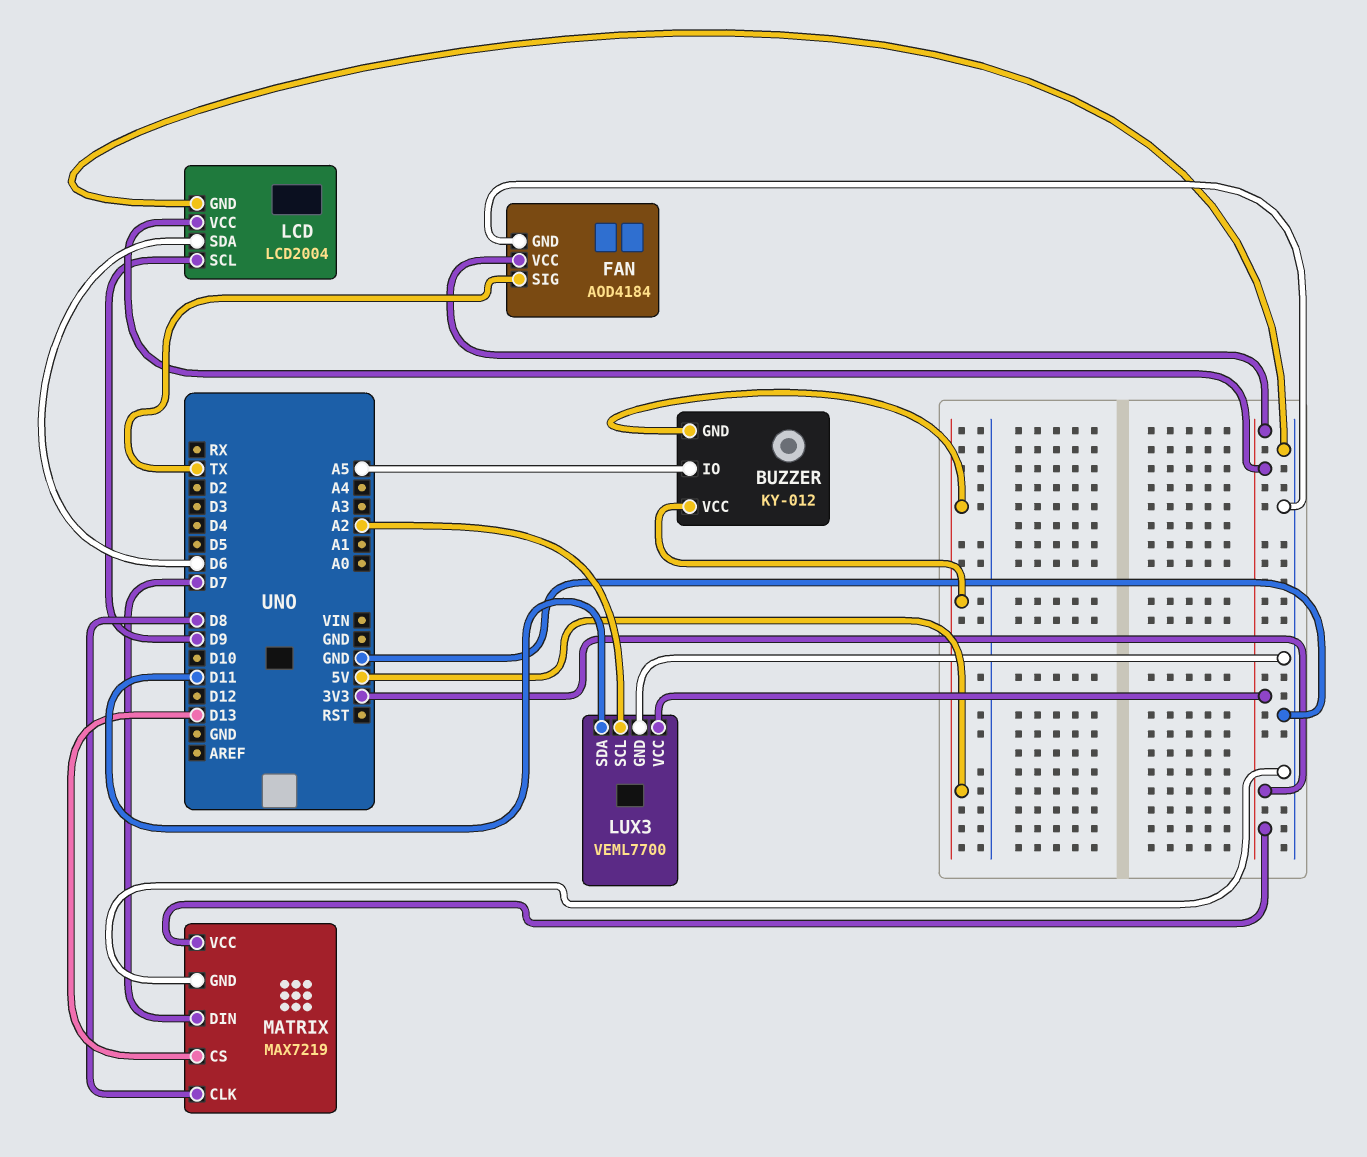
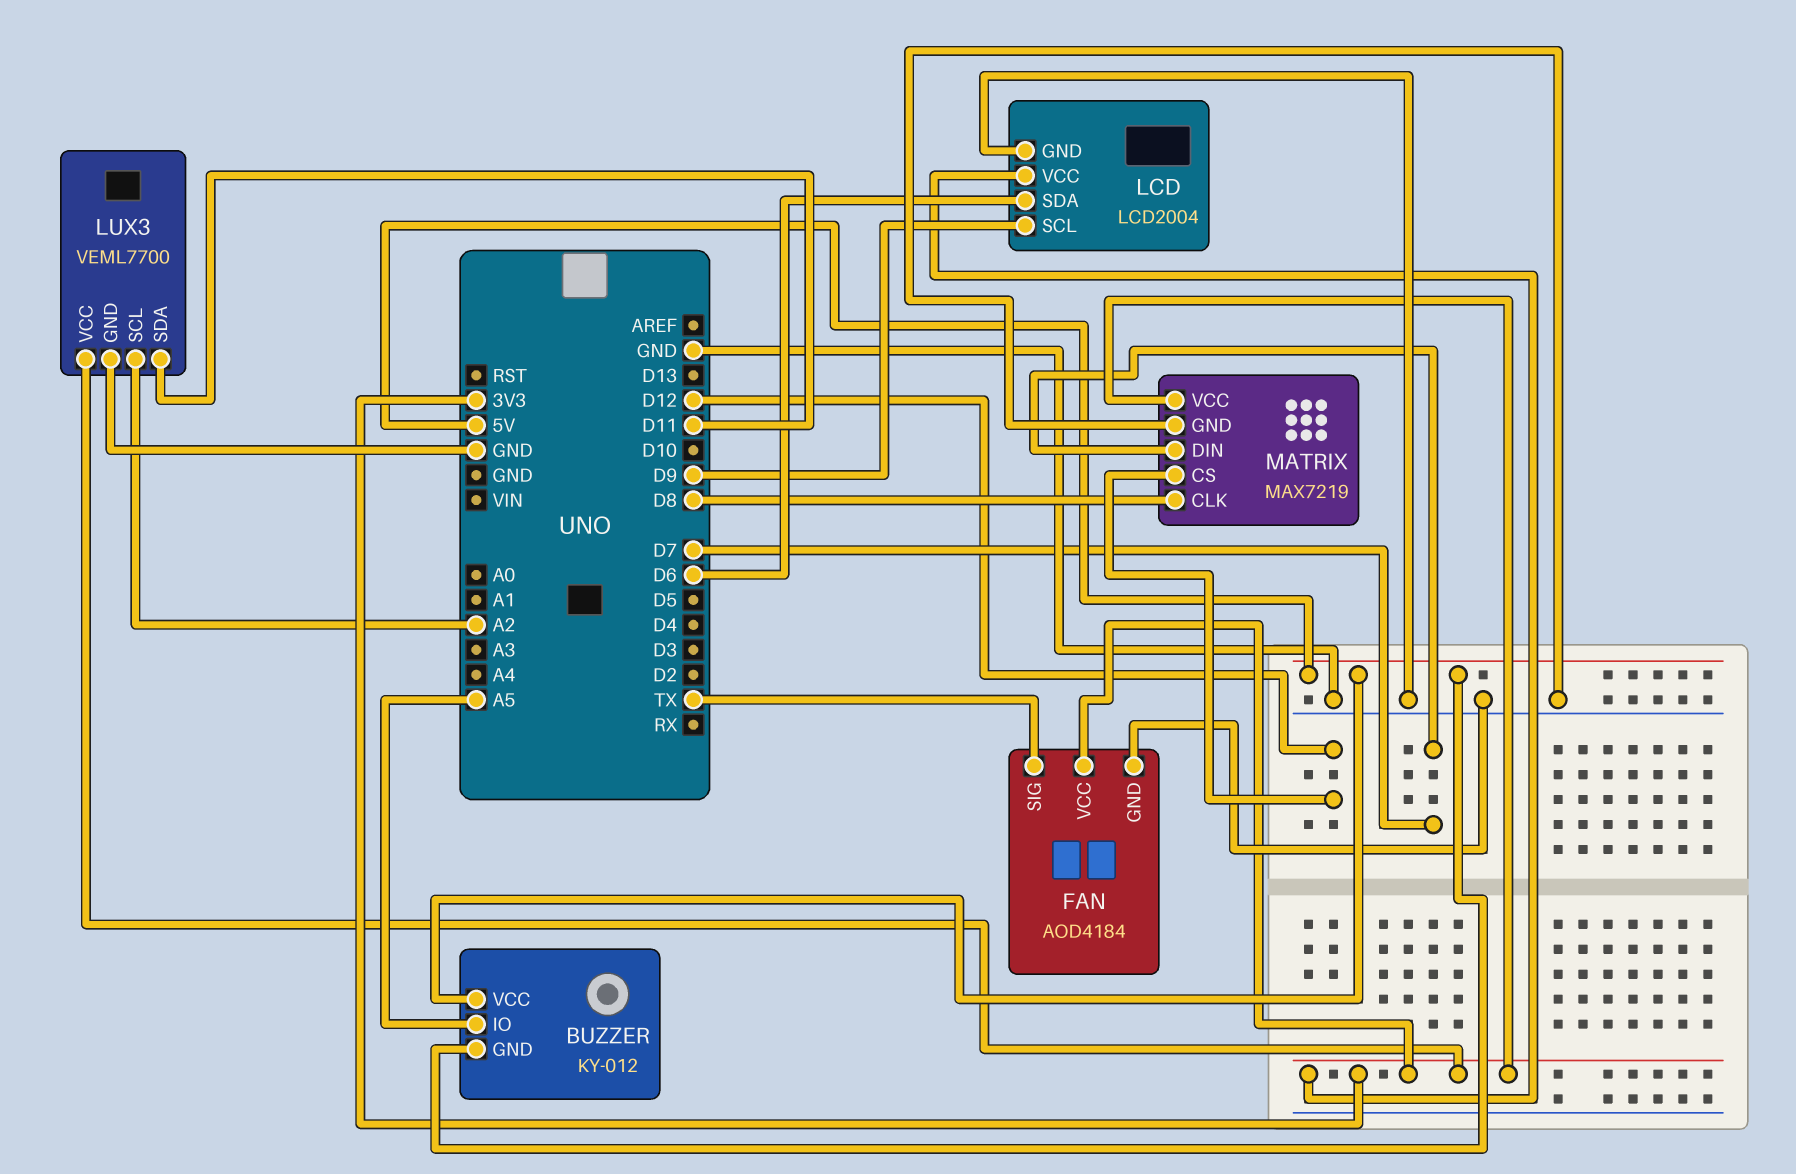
MATRIX pin CS: D13 -> D12

